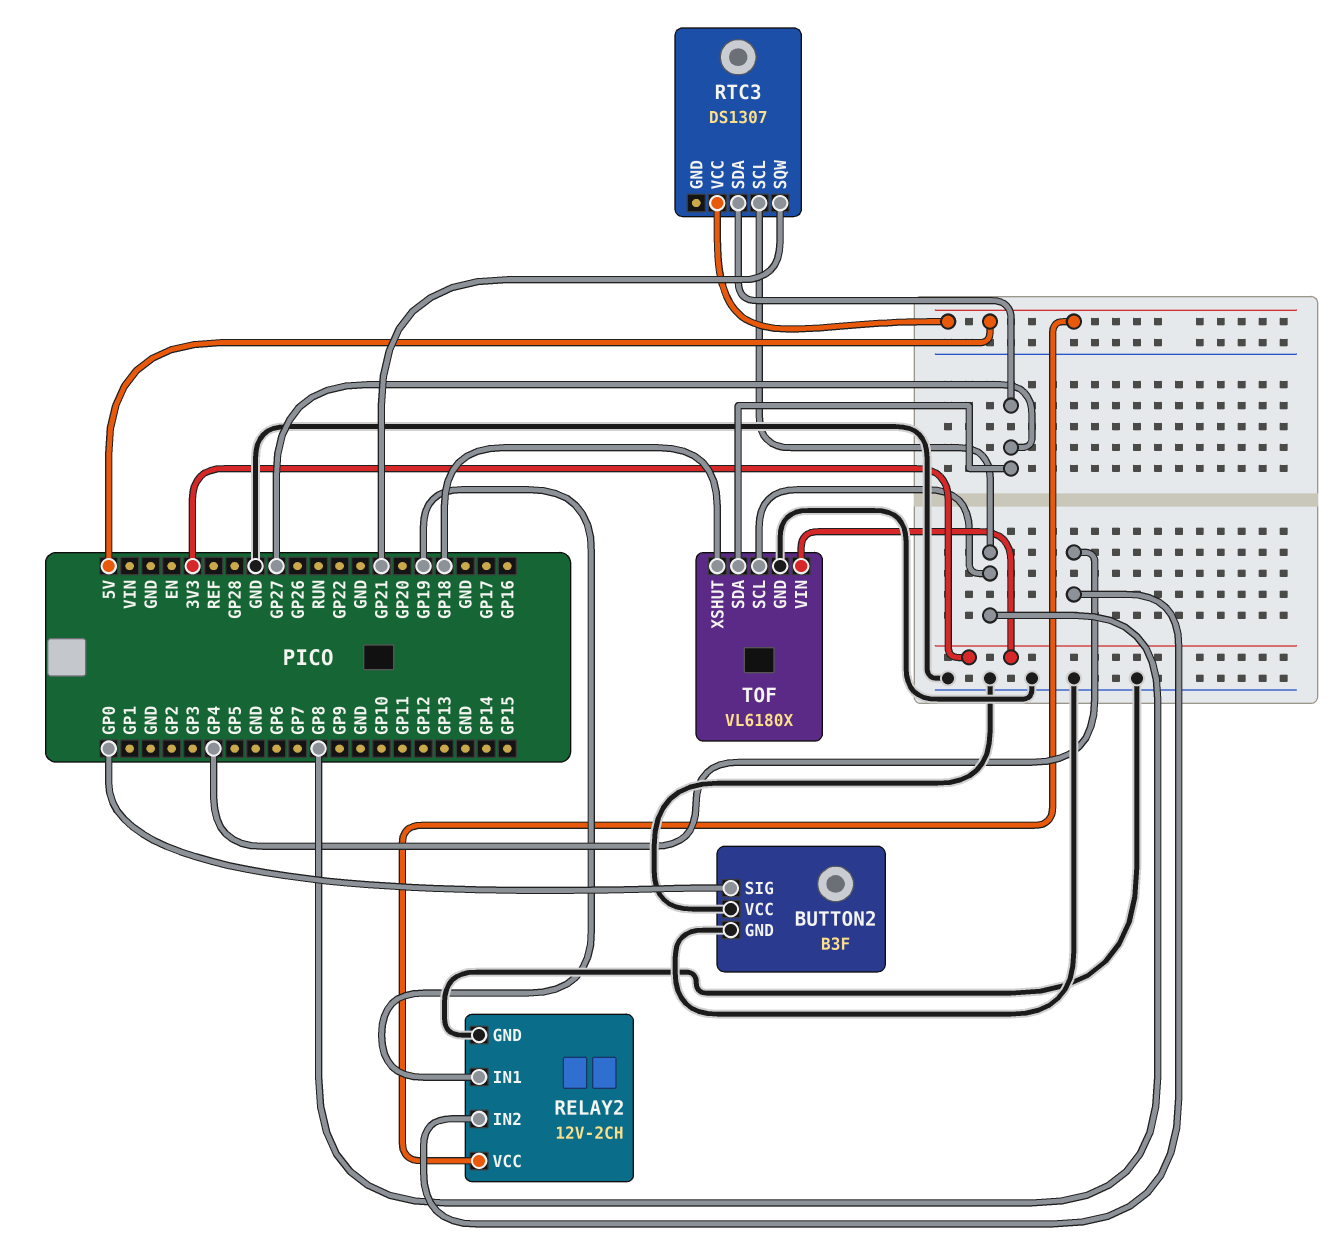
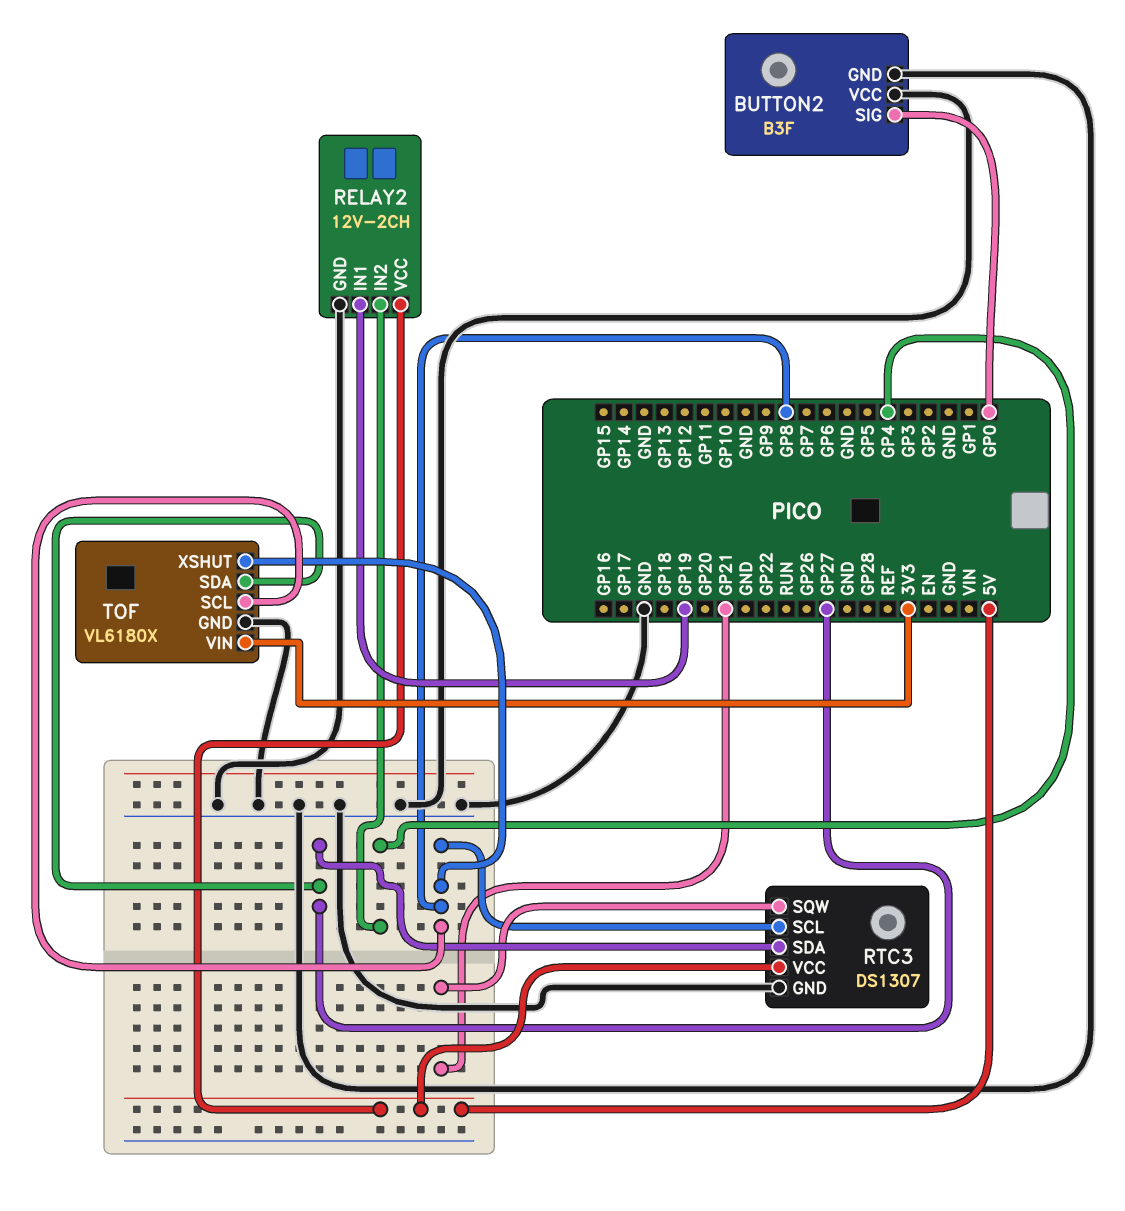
RTC3 pin GND: none -> GND
TOF pin XSHUT: GP18 -> GP8

